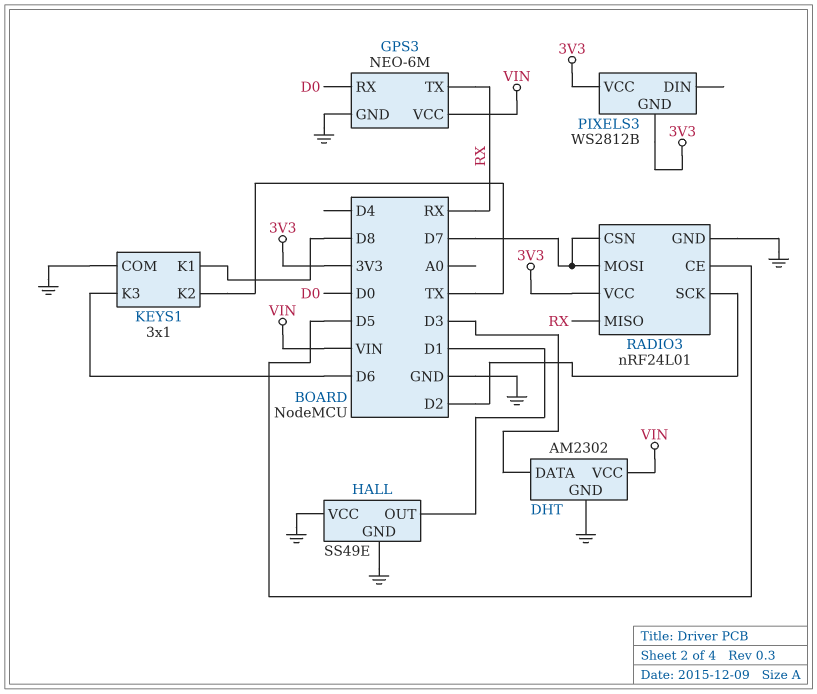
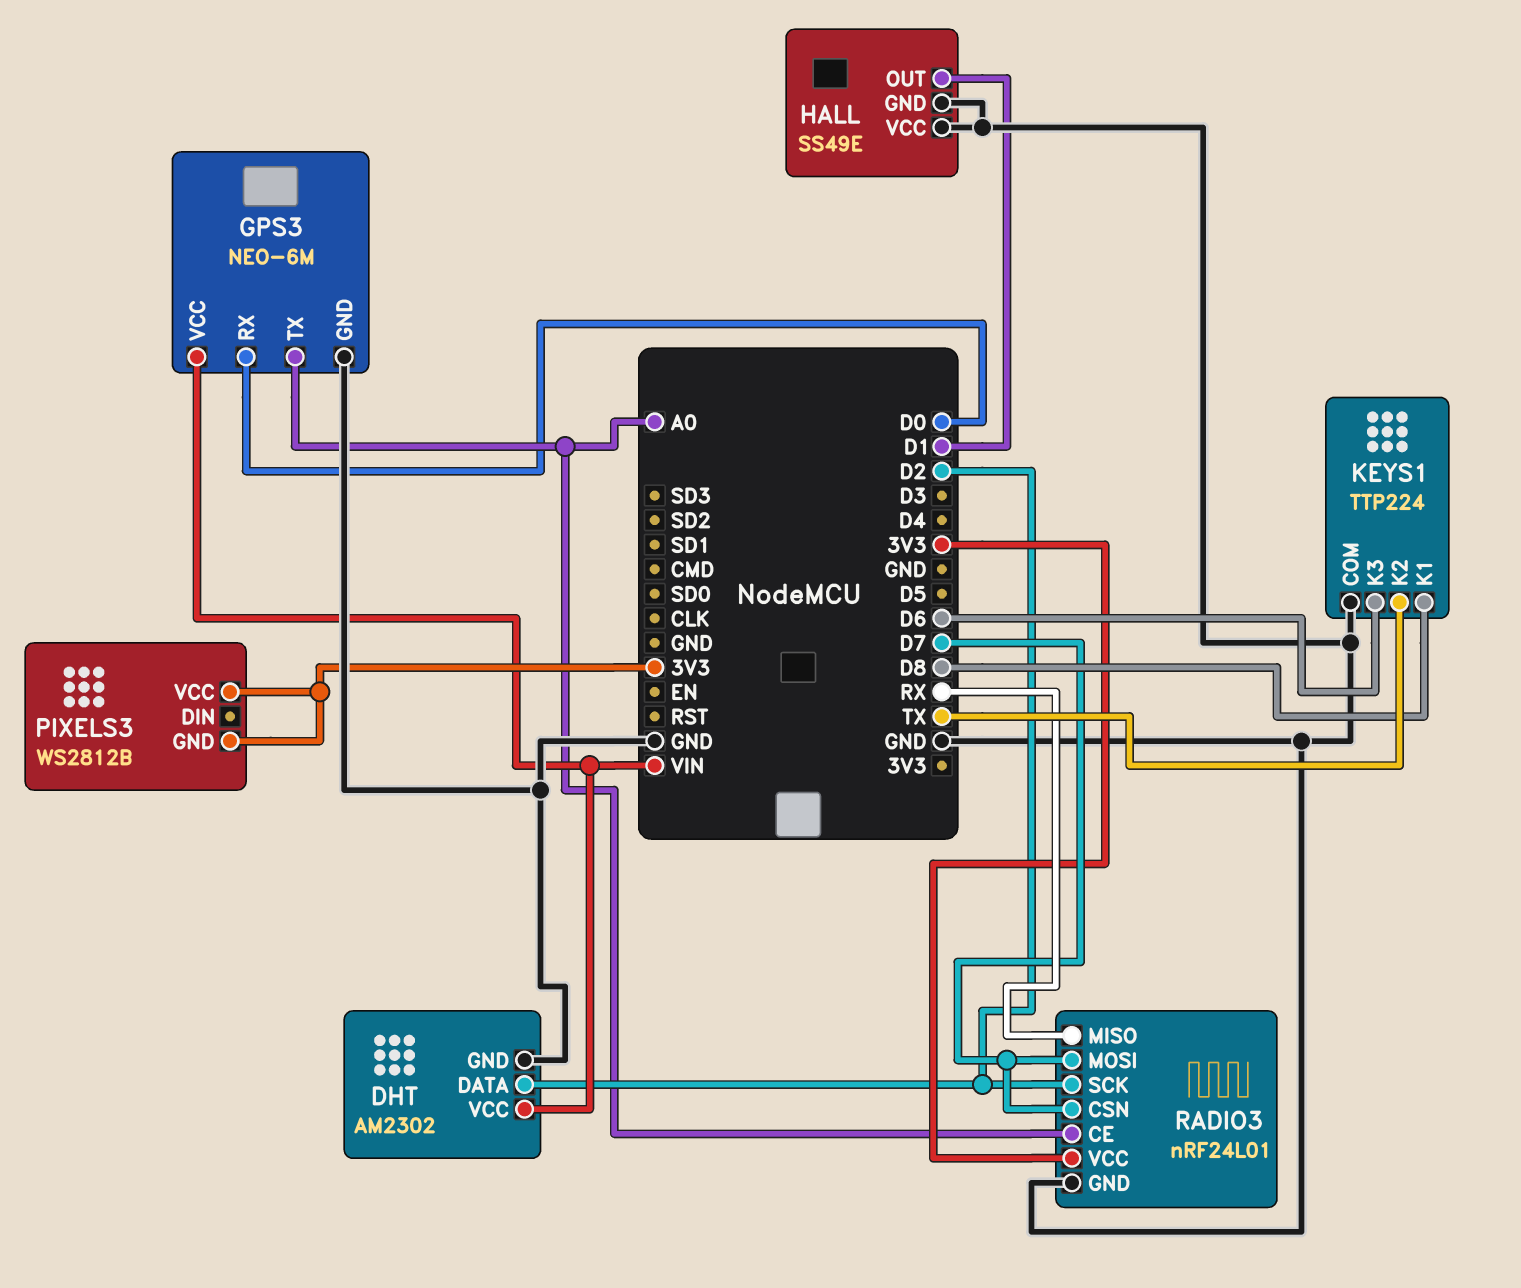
DHT pin DATA: D3 -> D2
GPS3 pin TX: RX -> A0
KEYS1: 3x1 -> TTP224
RADIO3 pin CE: D5 -> A0

